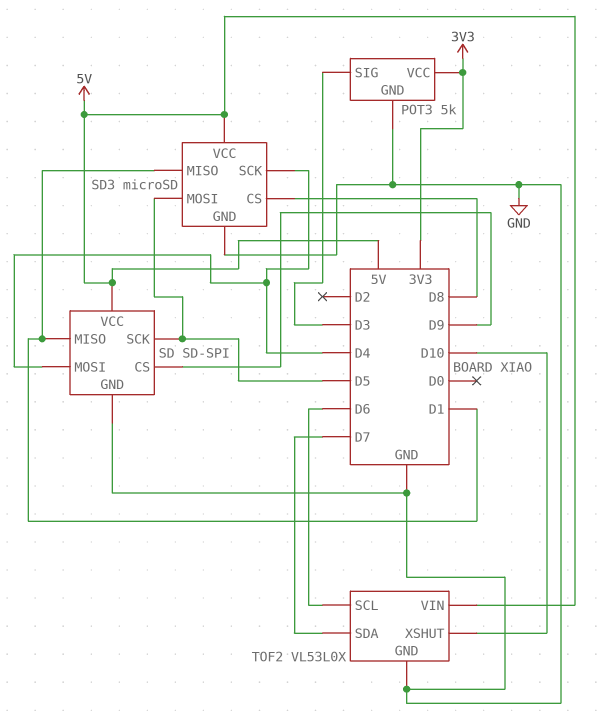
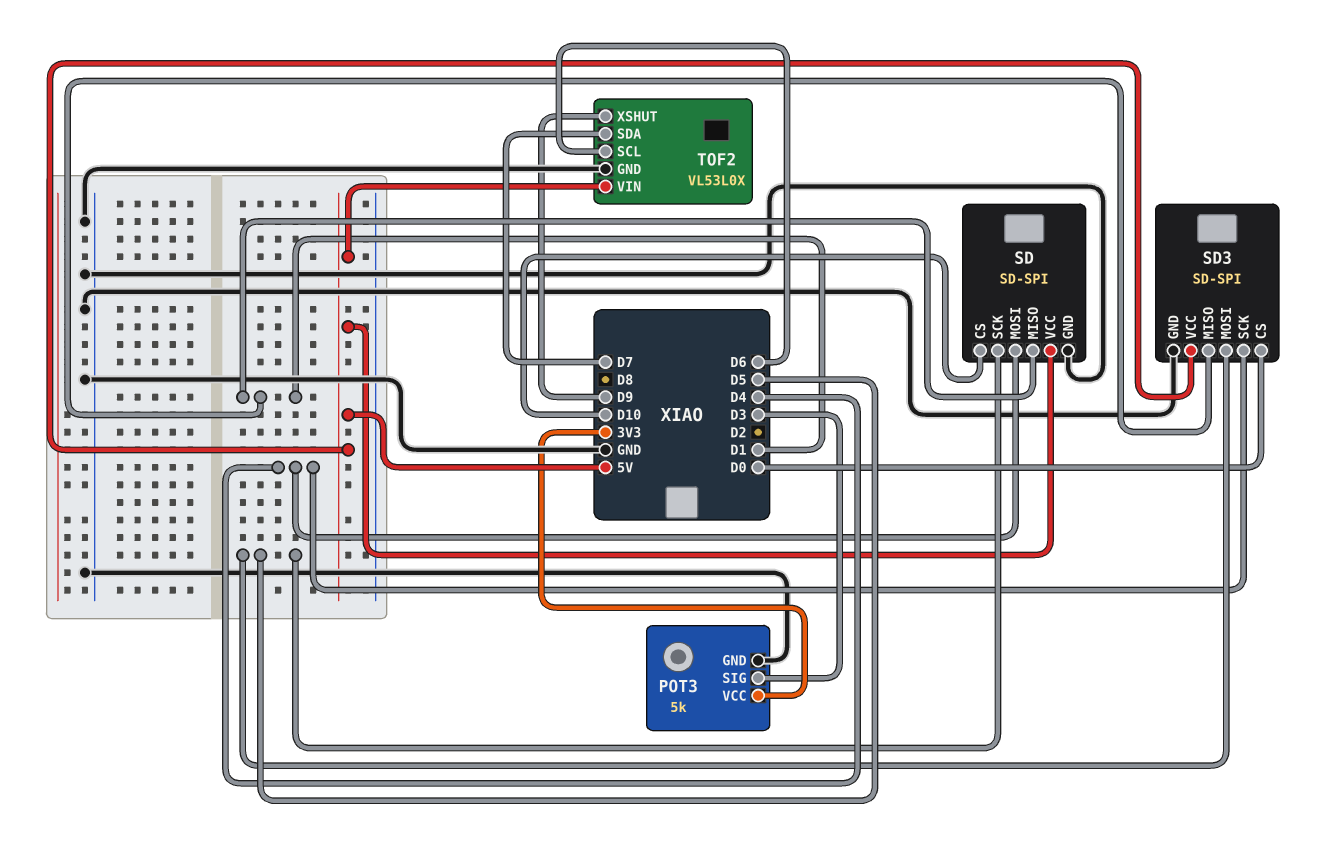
SD pin CS: D9 -> D10
SD3: microSD -> SD-SPI
SD3 pin CS: D8 -> D0
TOF2 pin XSHUT: D10 -> D9

